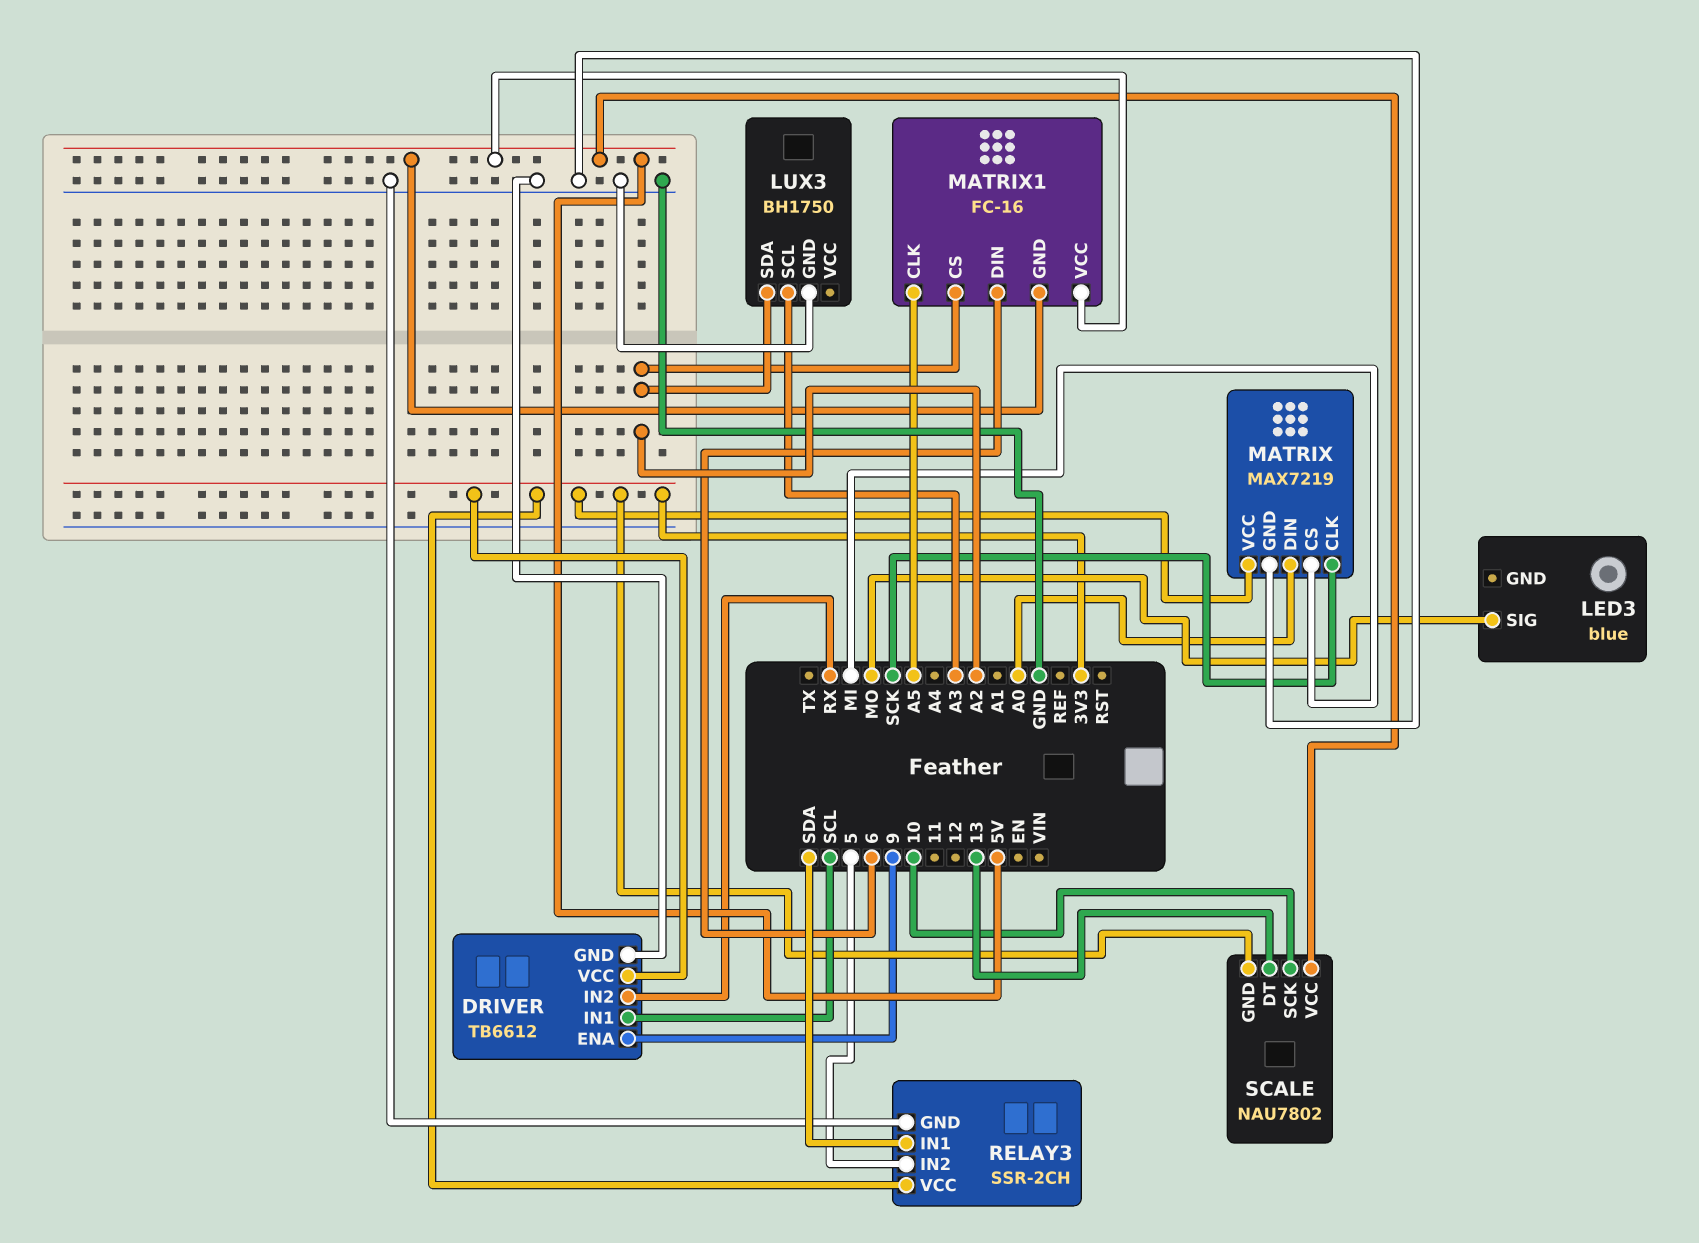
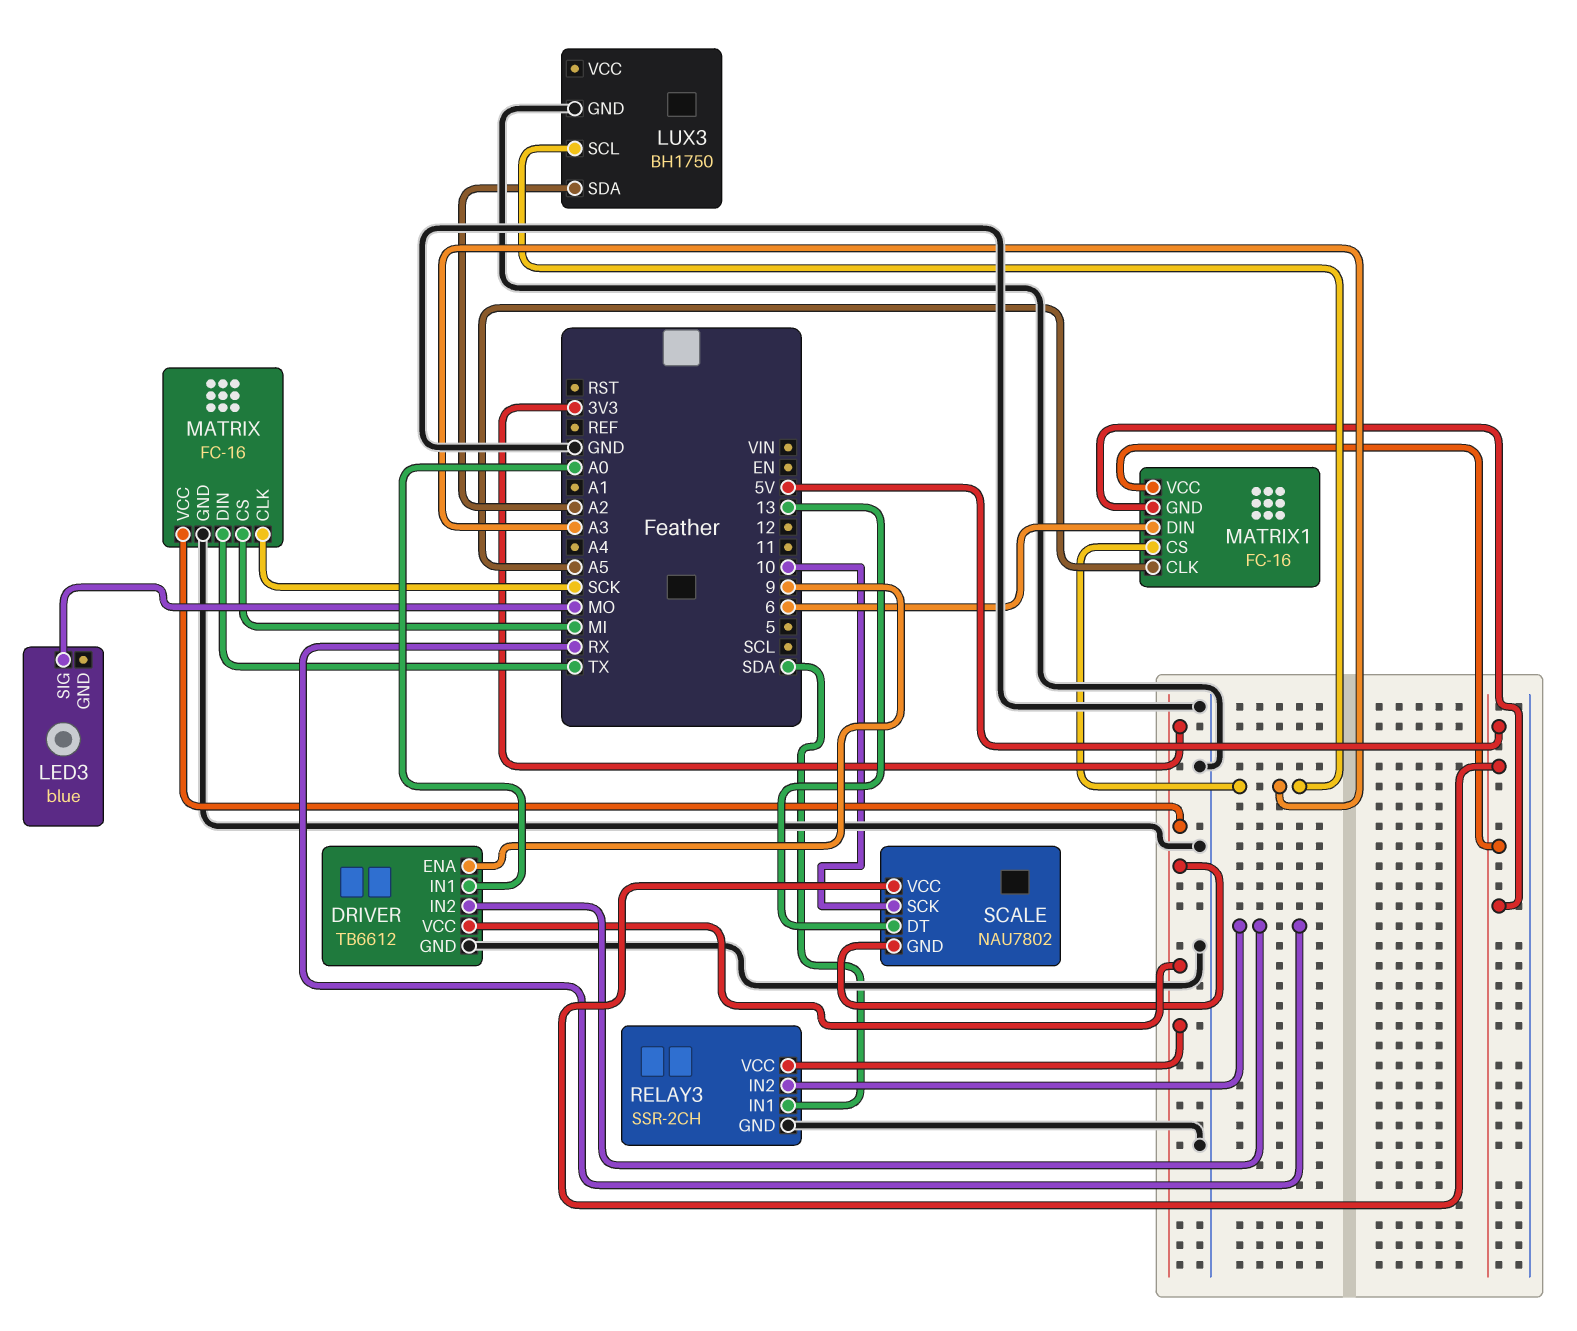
DRIVER pin IN1: SCL -> A0
MATRIX: MAX7219 -> FC-16
MATRIX pin DIN: A0 -> TX
MATRIX1 pin CS: A2 -> A3
RELAY3 pin IN2: 5 -> RX

